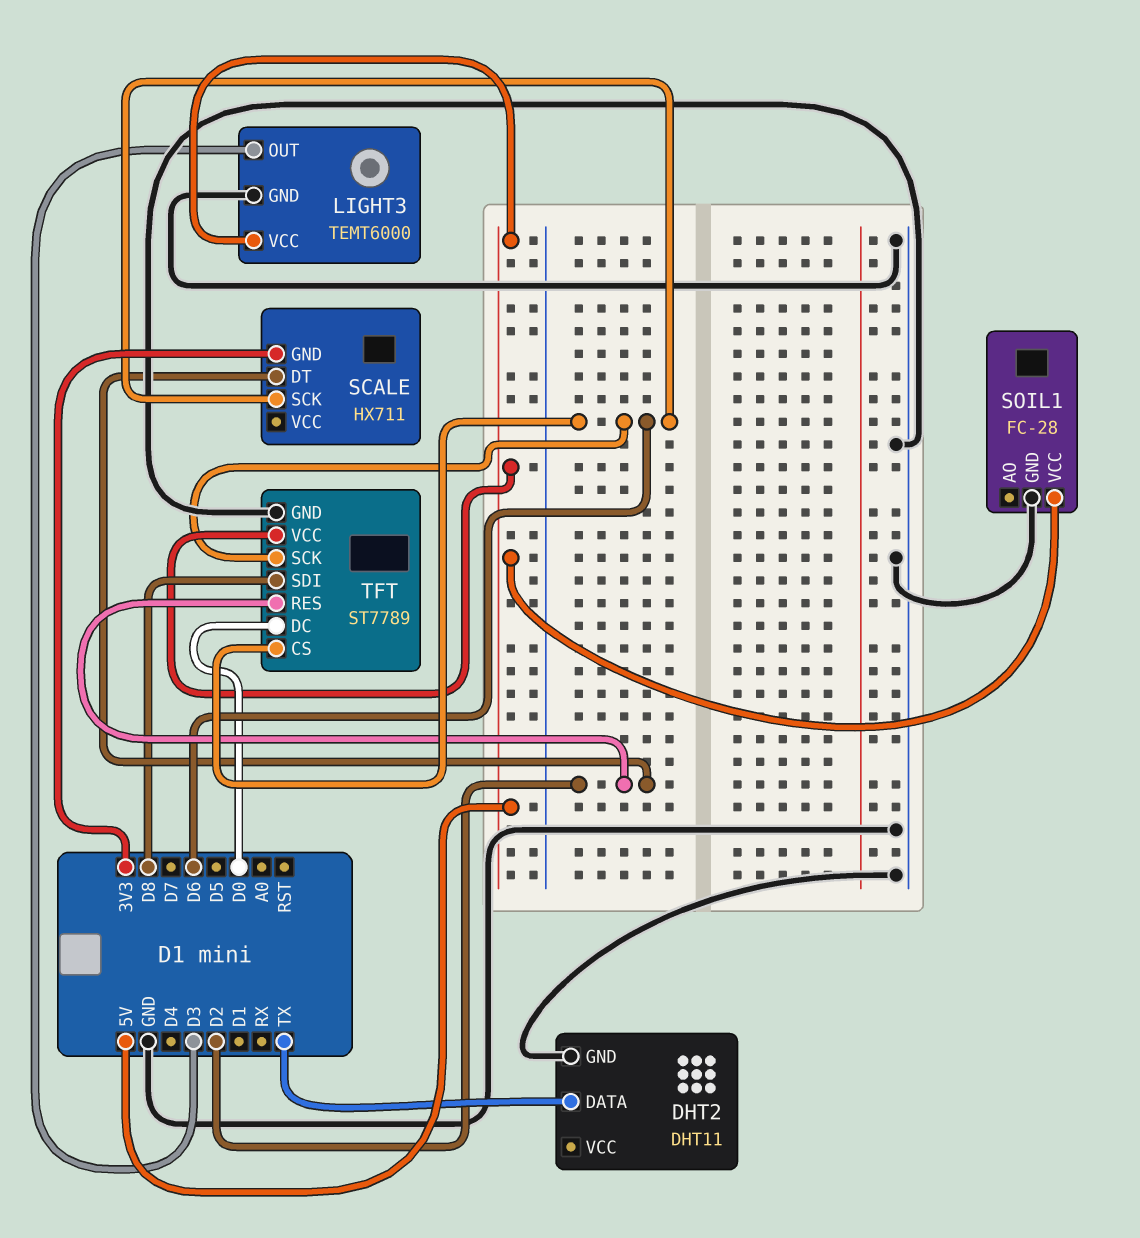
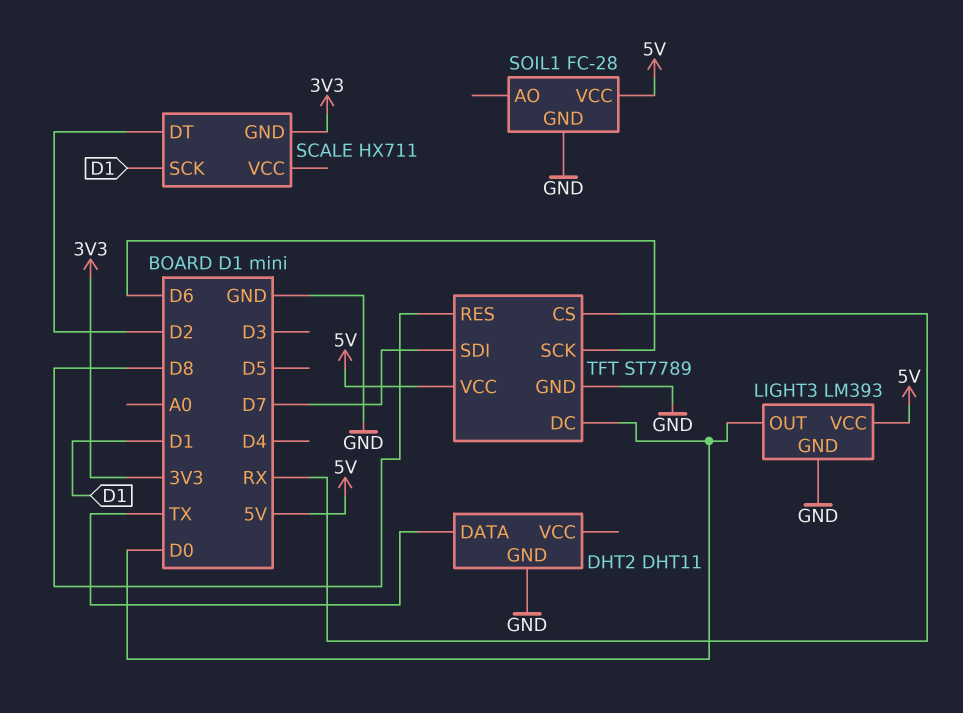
LIGHT3: TEMT6000 -> LM393
LIGHT3 pin OUT: D3 -> D0
SCALE pin SCK: D6 -> D1
TFT pin CS: D6 -> RX
TFT pin RES: D2 -> D8
TFT pin SDI: D8 -> D7

